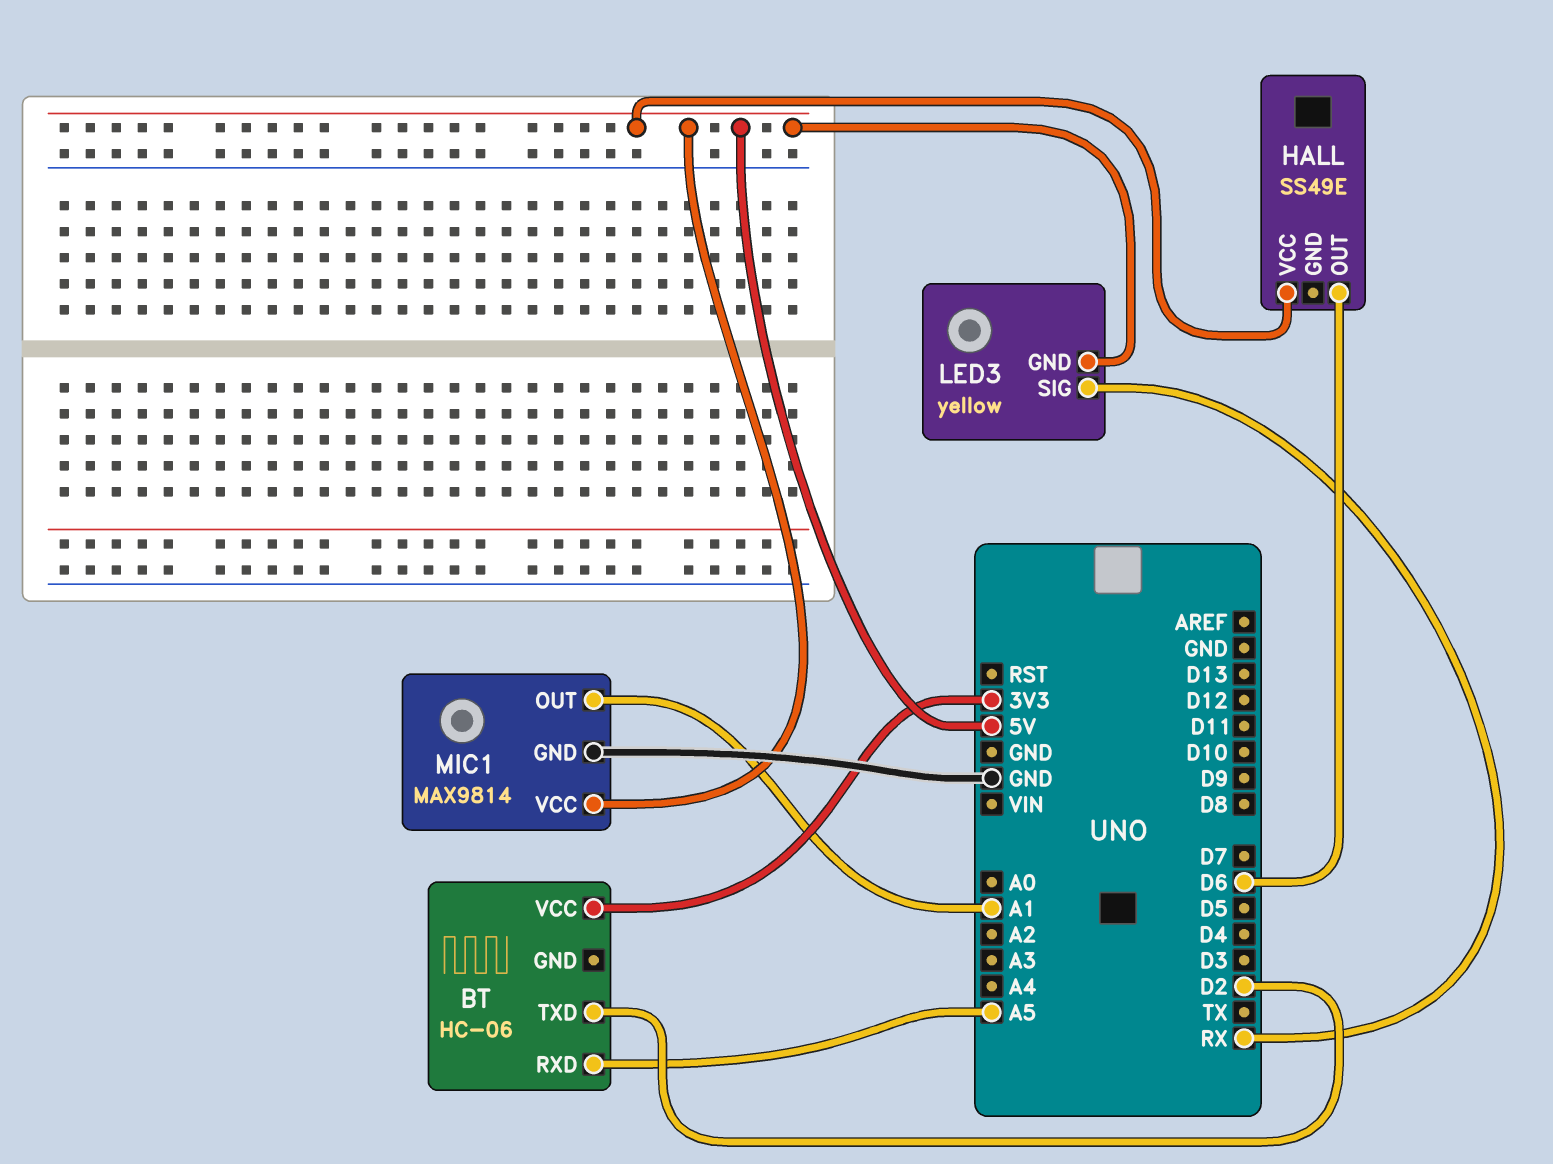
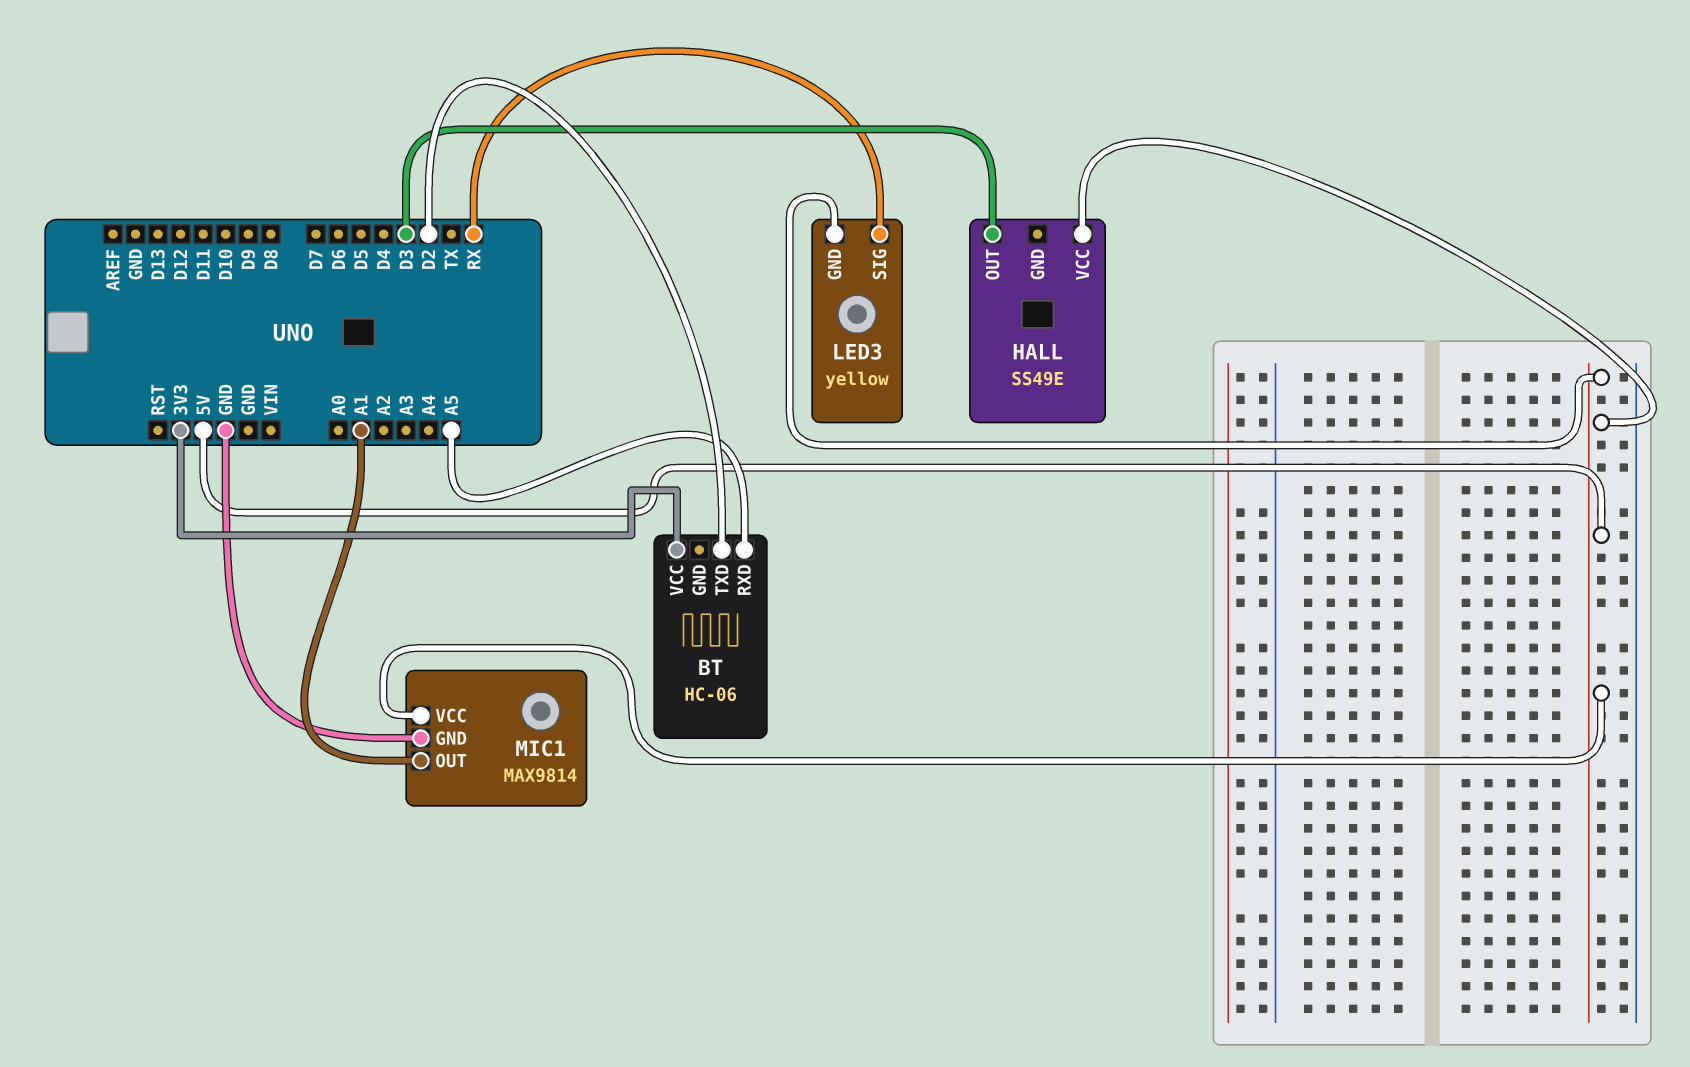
HALL pin OUT: D6 -> D3

